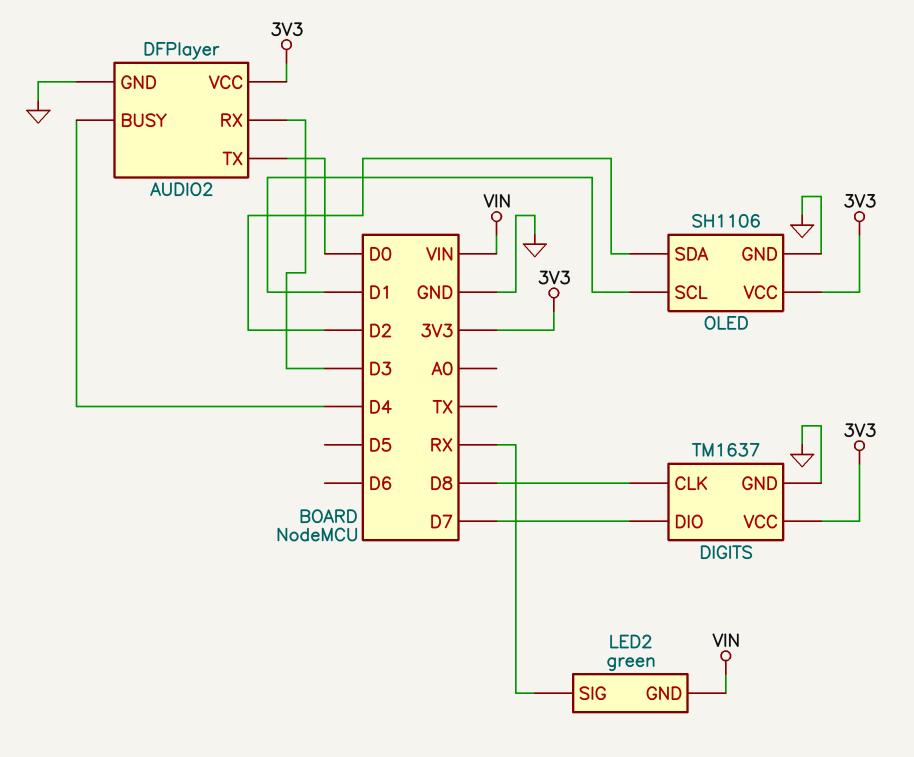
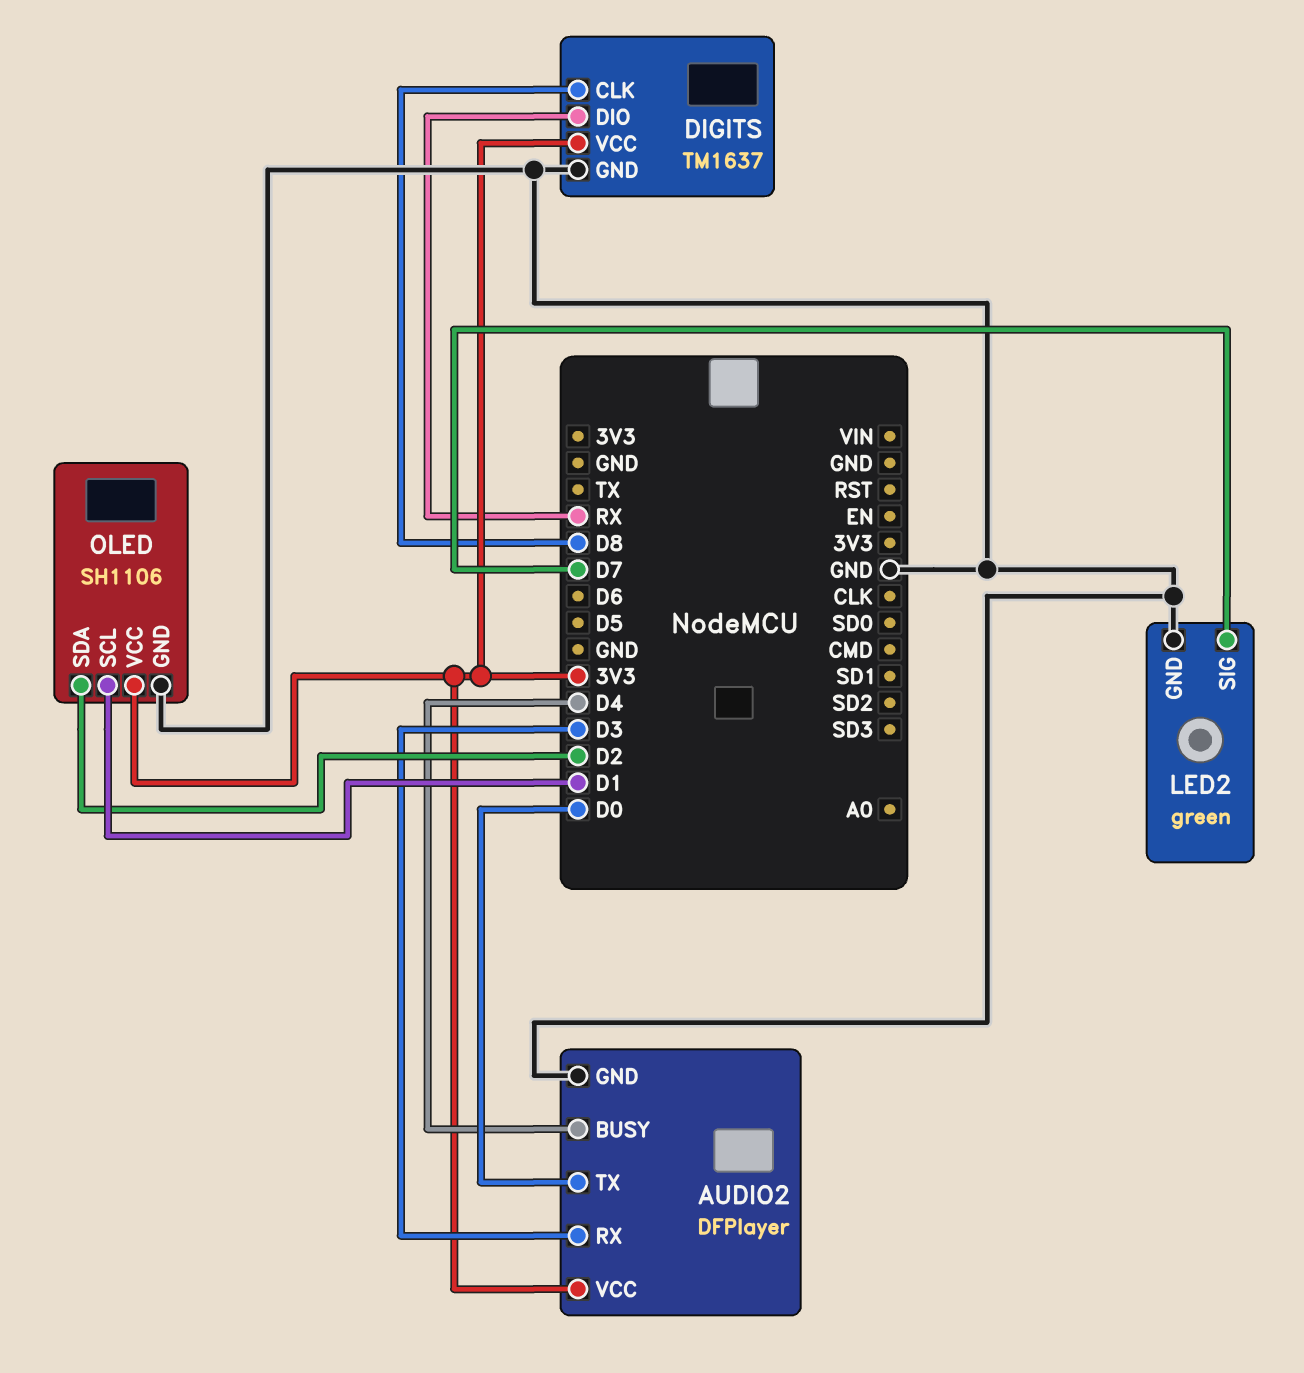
DIGITS pin DIO: D7 -> RX
LED2 pin GND: VIN -> GND
LED2 pin SIG: RX -> D7

